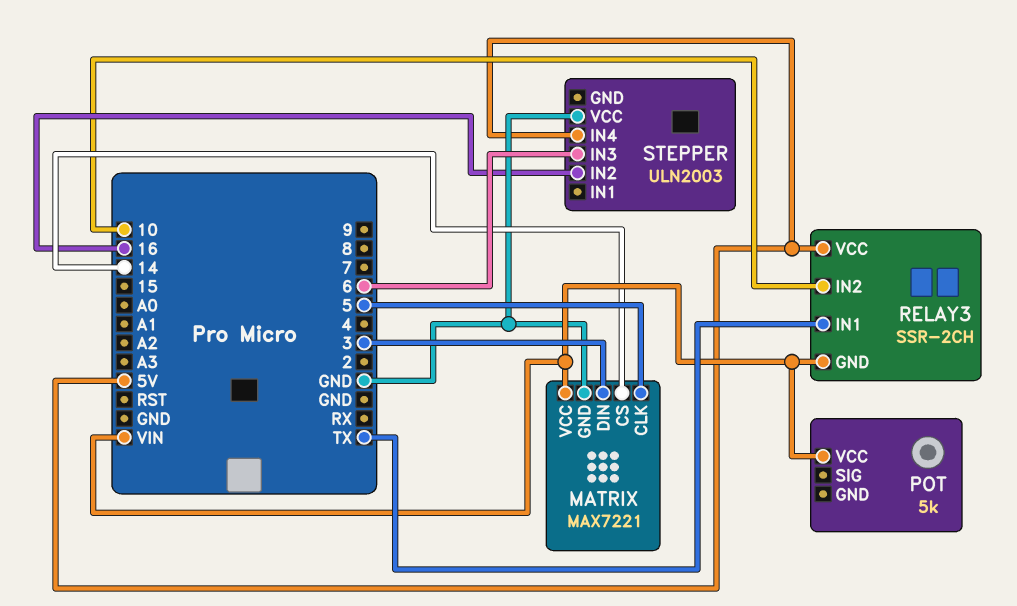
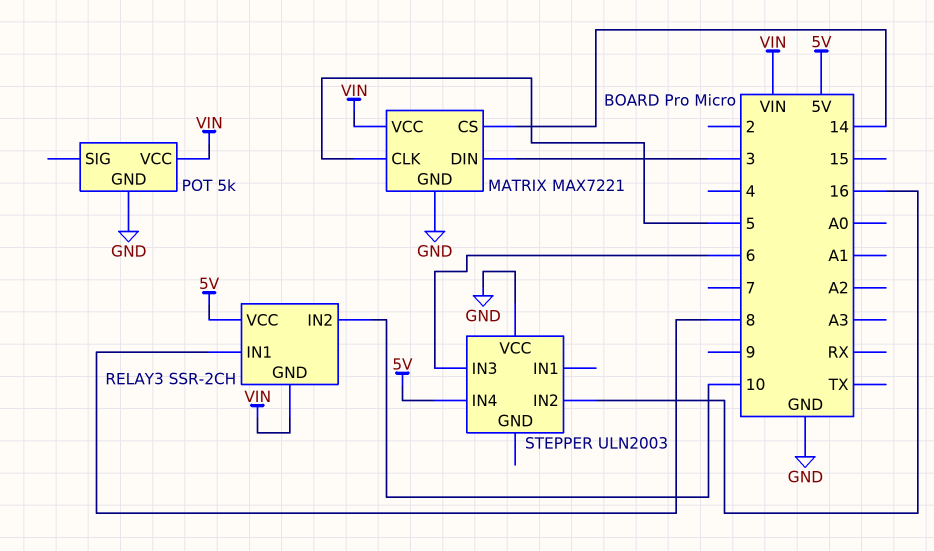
POT pin GND: none -> GND
RELAY3 pin IN1: TX -> 8

